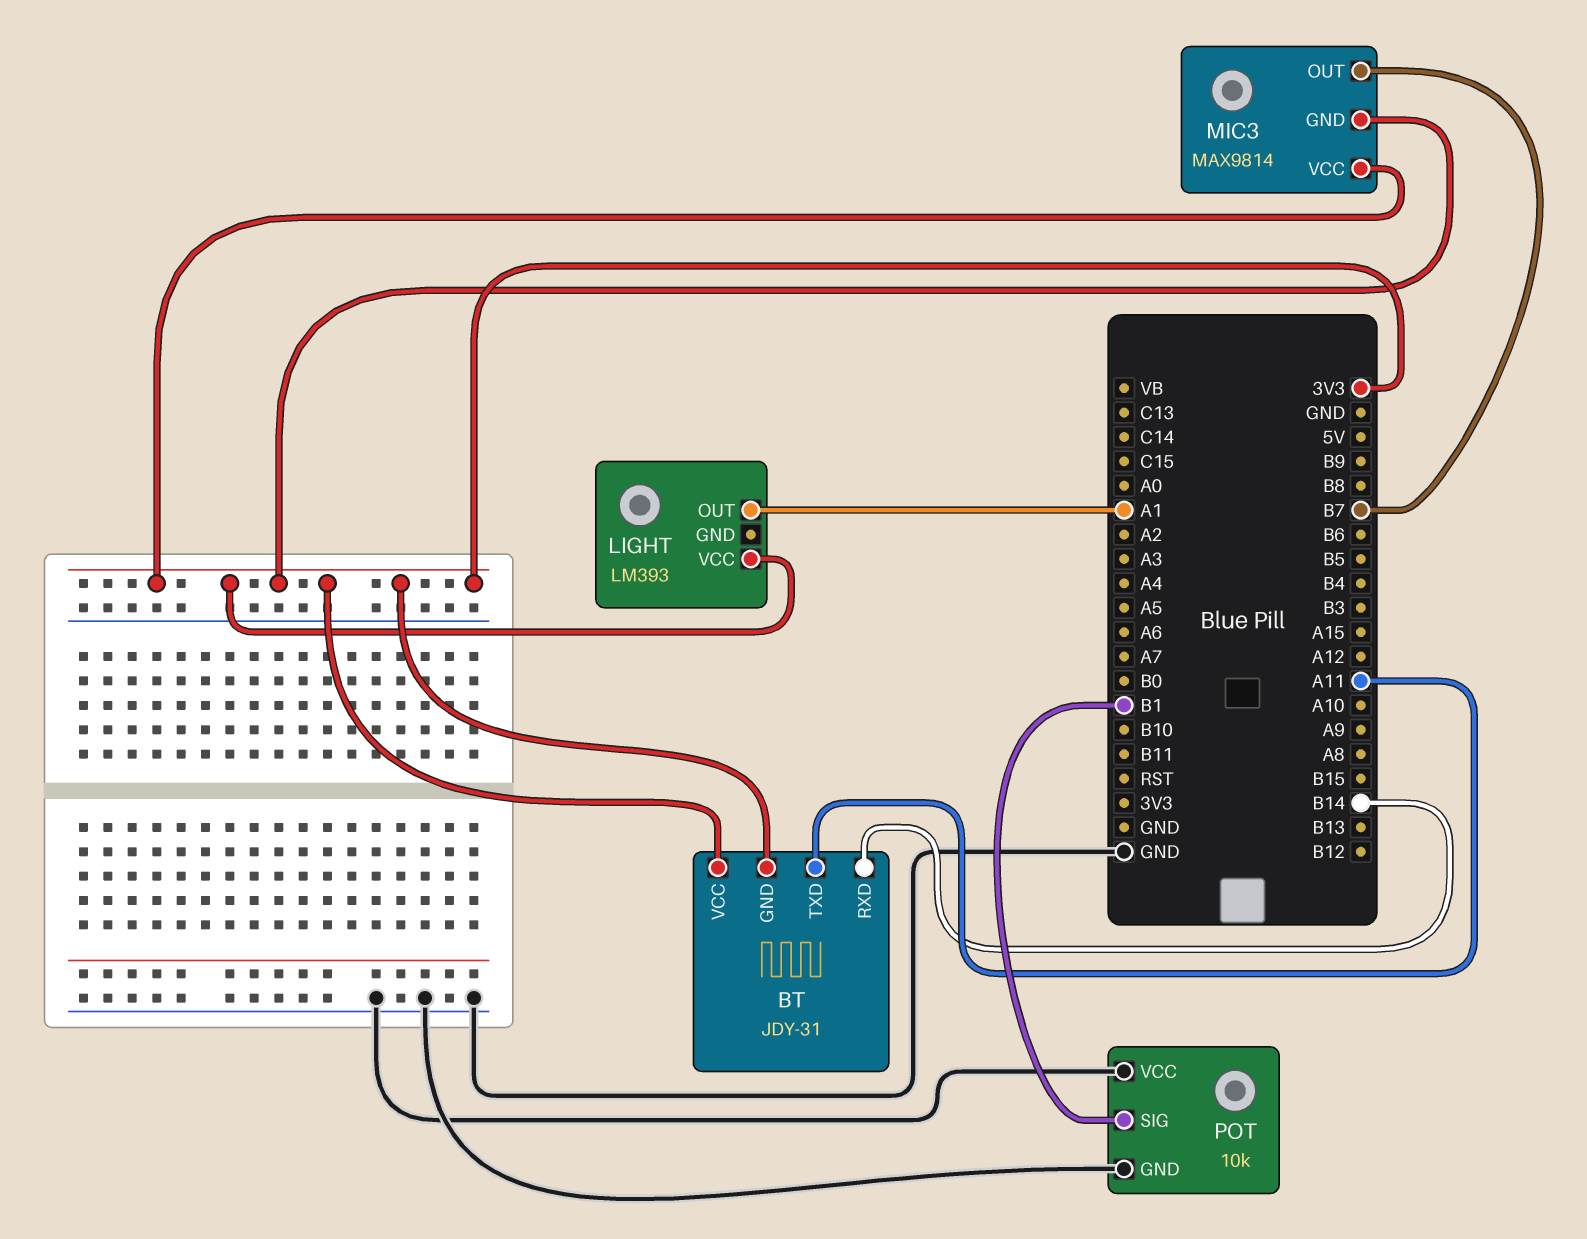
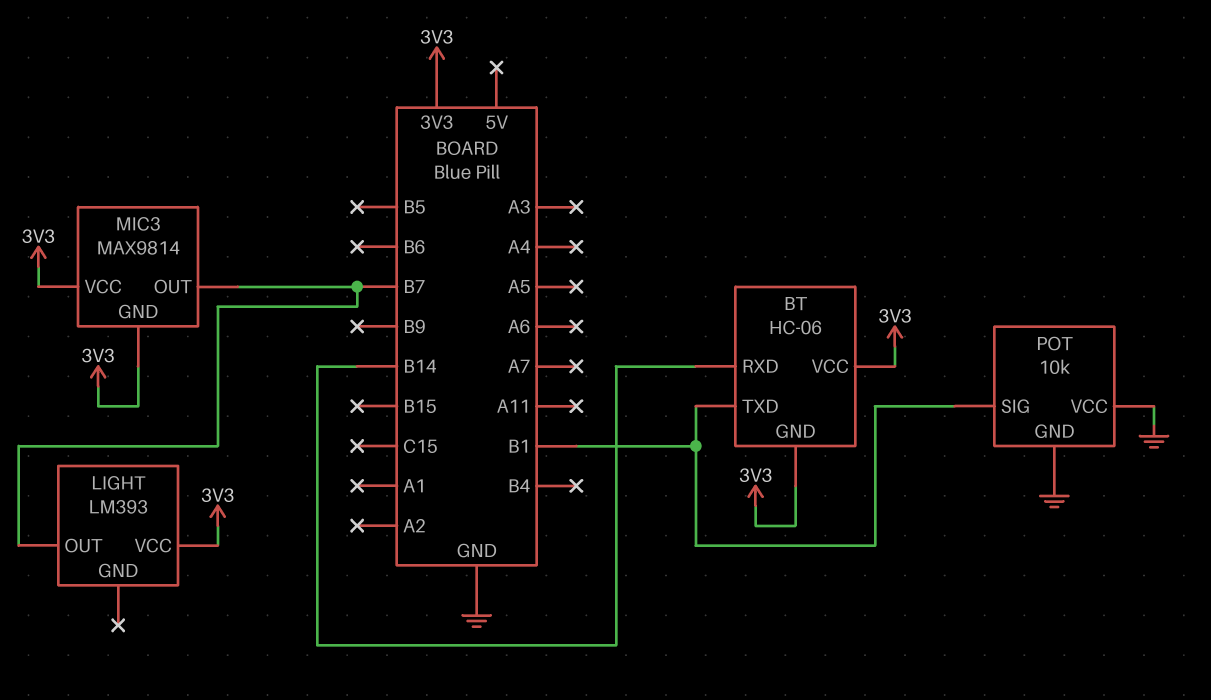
BT: JDY-31 -> HC-06
BT pin TXD: A11 -> B1
LIGHT pin OUT: A1 -> B7

